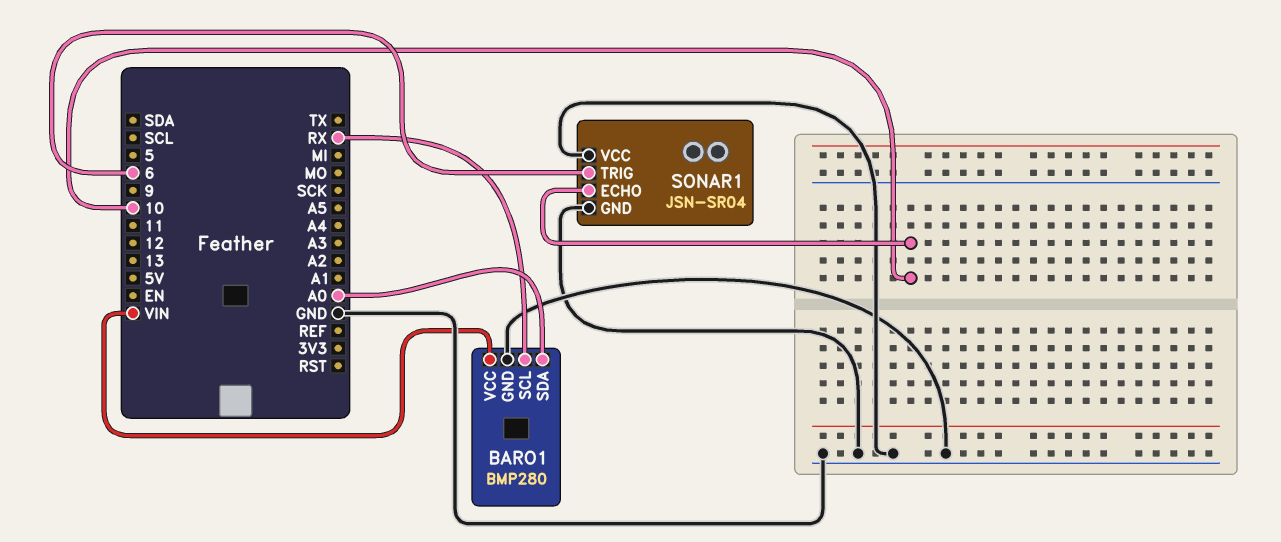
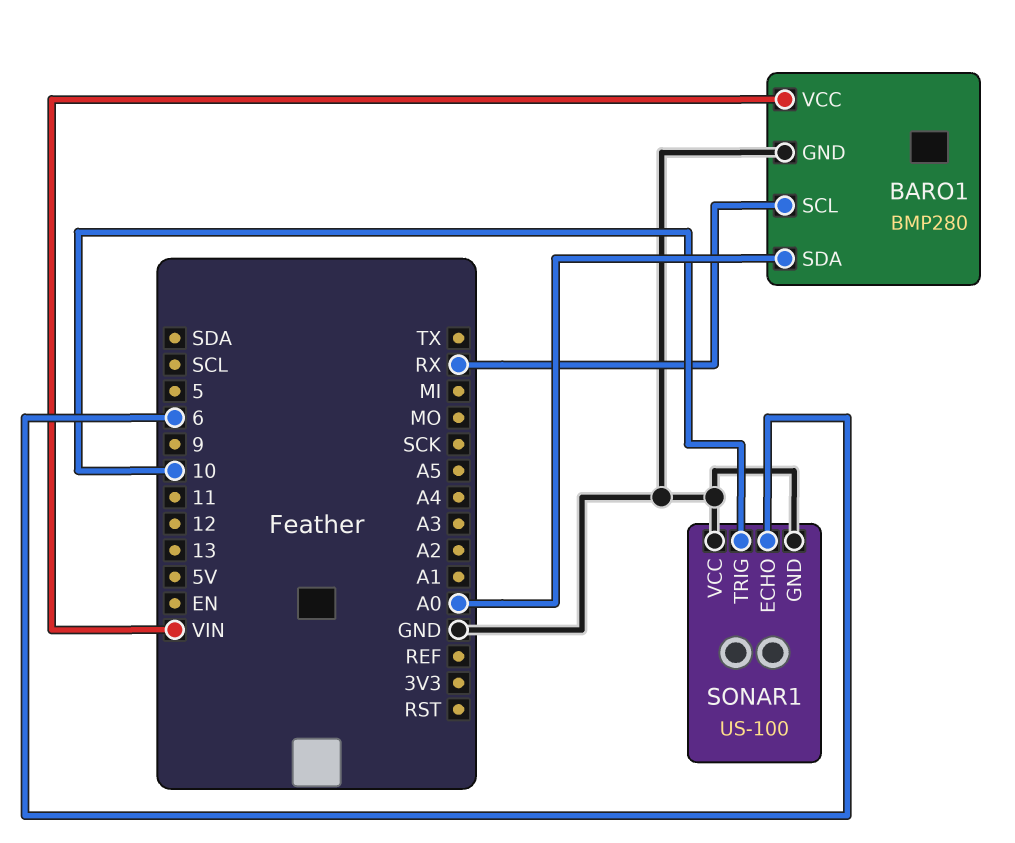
SONAR1: JSN-SR04 -> US-100
SONAR1 pin ECHO: 10 -> 6
SONAR1 pin TRIG: 6 -> 10

